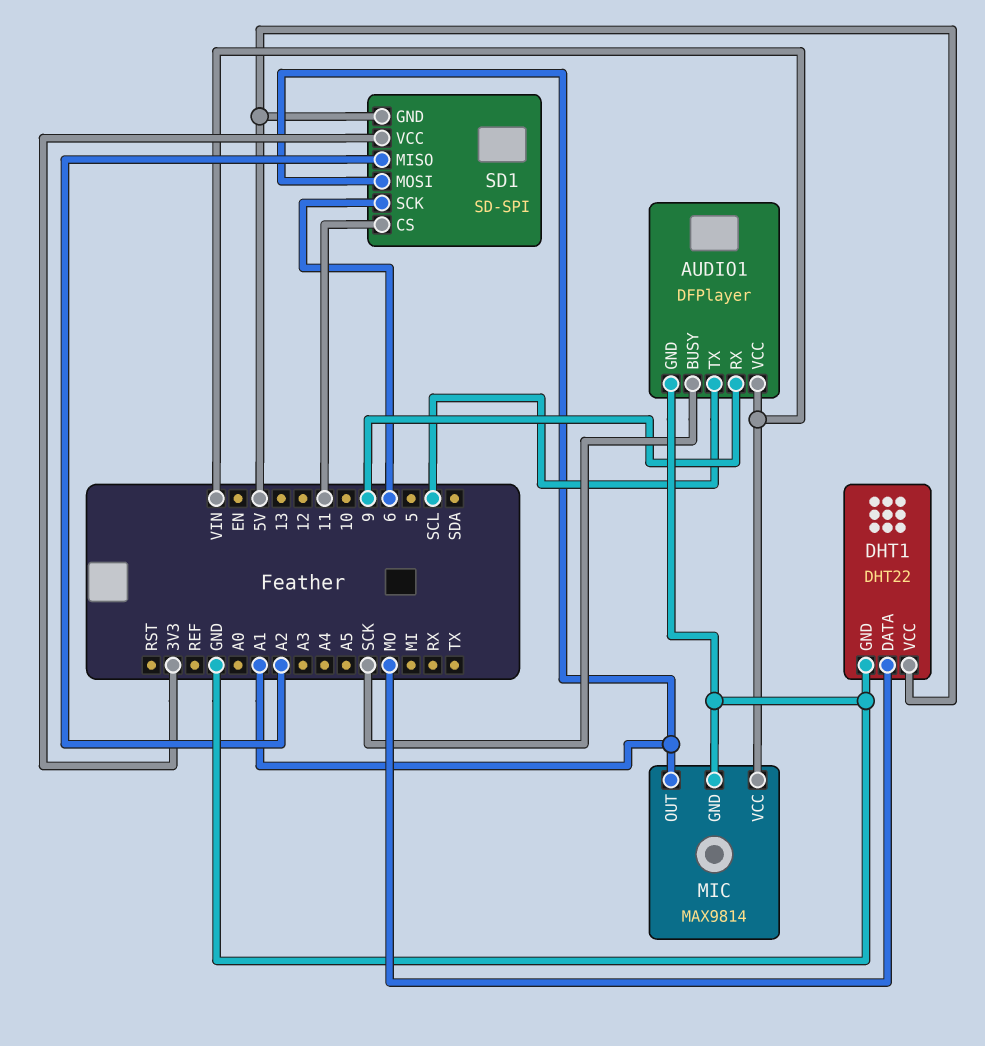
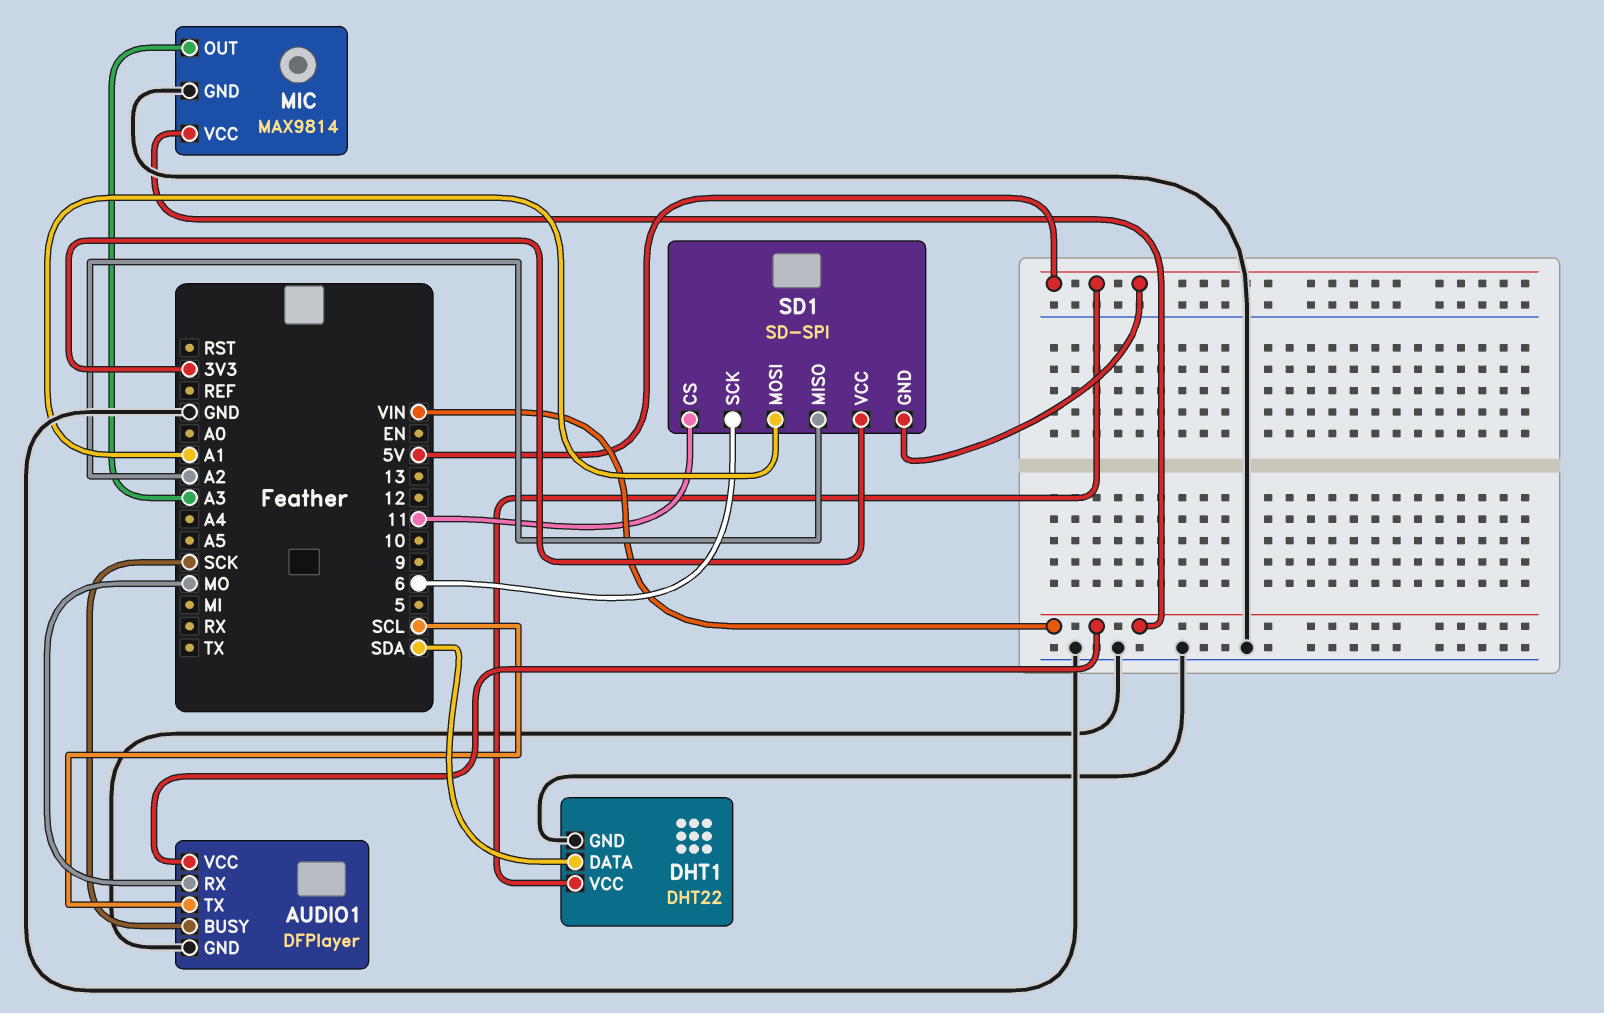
AUDIO1 pin RX: 9 -> MO
DHT1 pin DATA: MO -> SDA
MIC pin OUT: A1 -> A3

